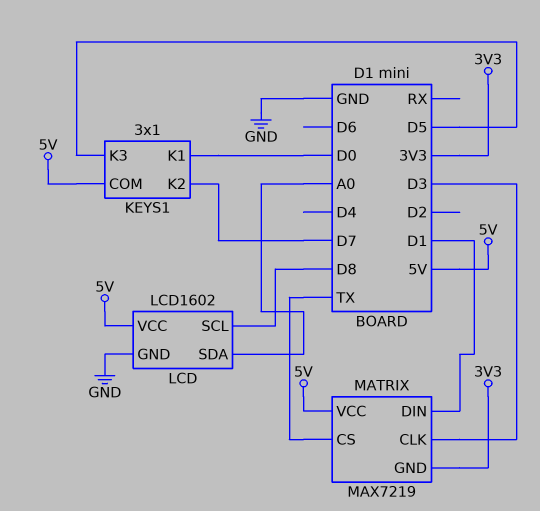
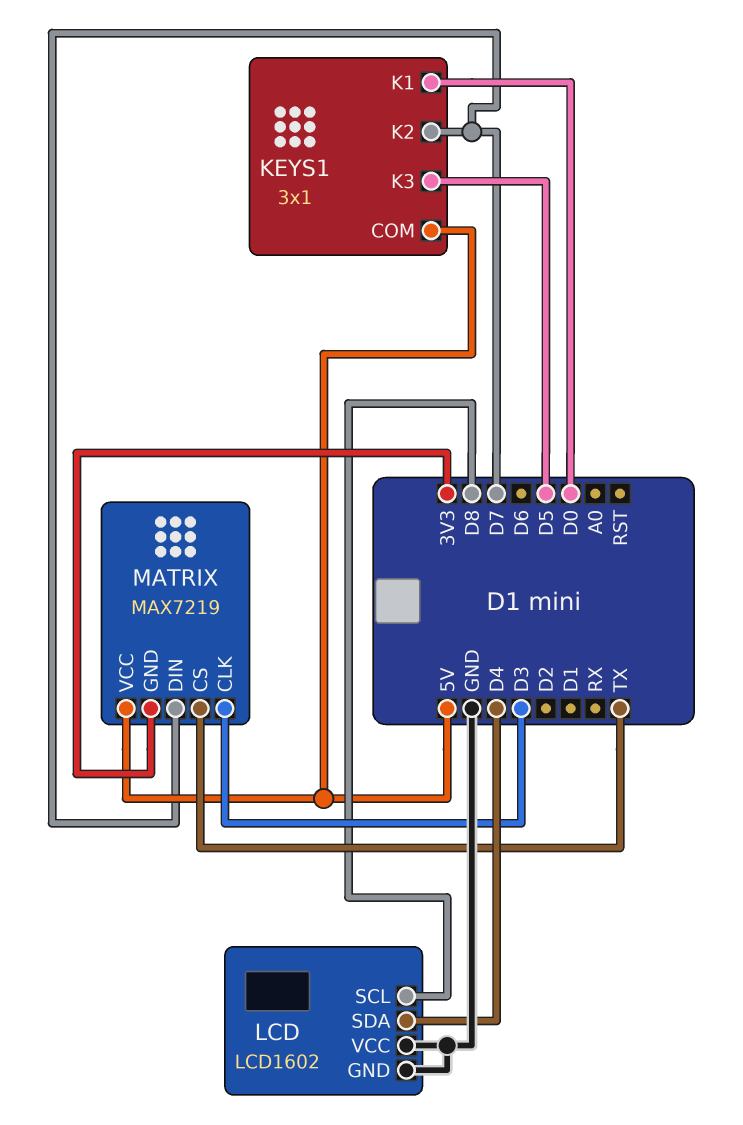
LCD pin SDA: A0 -> D4
LCD pin VCC: 5V -> GND
MATRIX pin DIN: D1 -> D7

